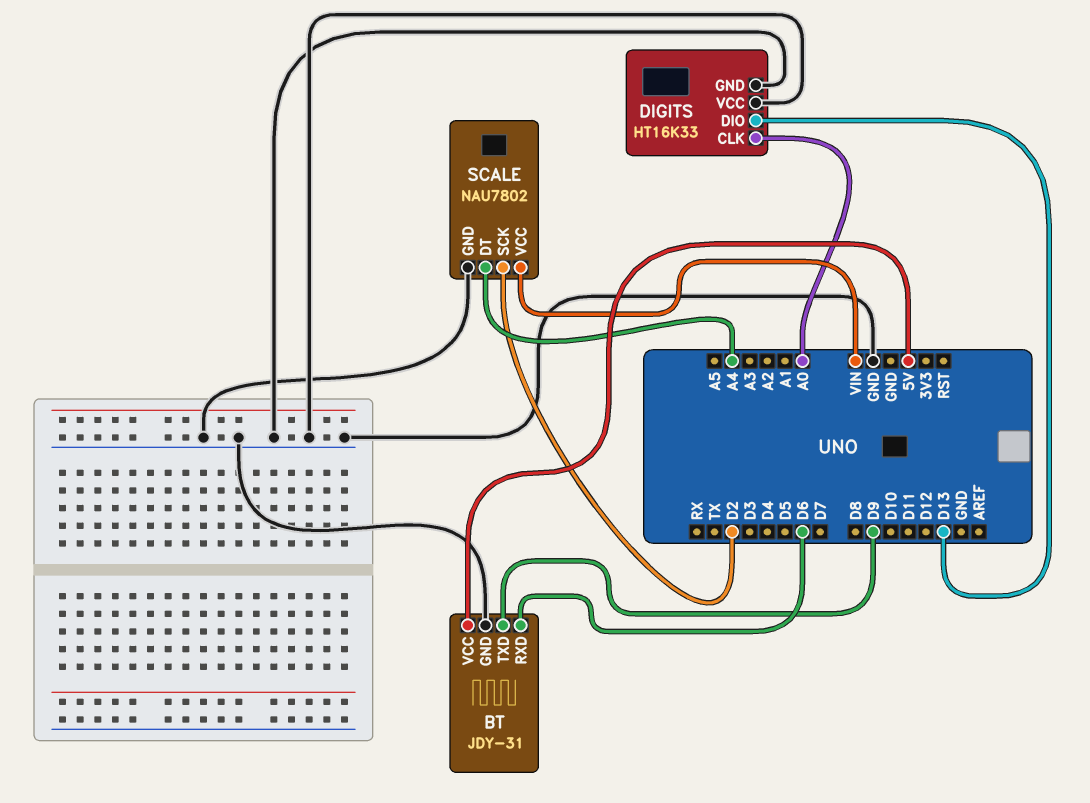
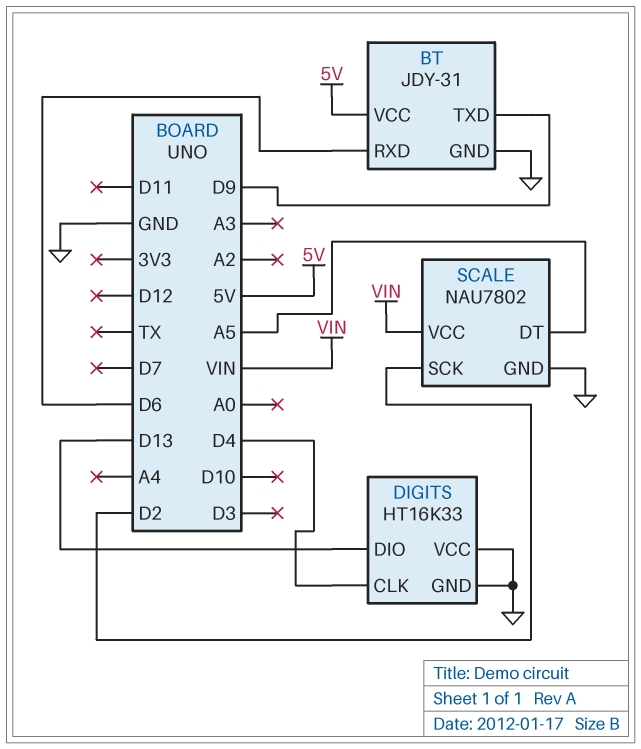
DIGITS pin CLK: A0 -> D4
SCALE pin DT: A4 -> A5

